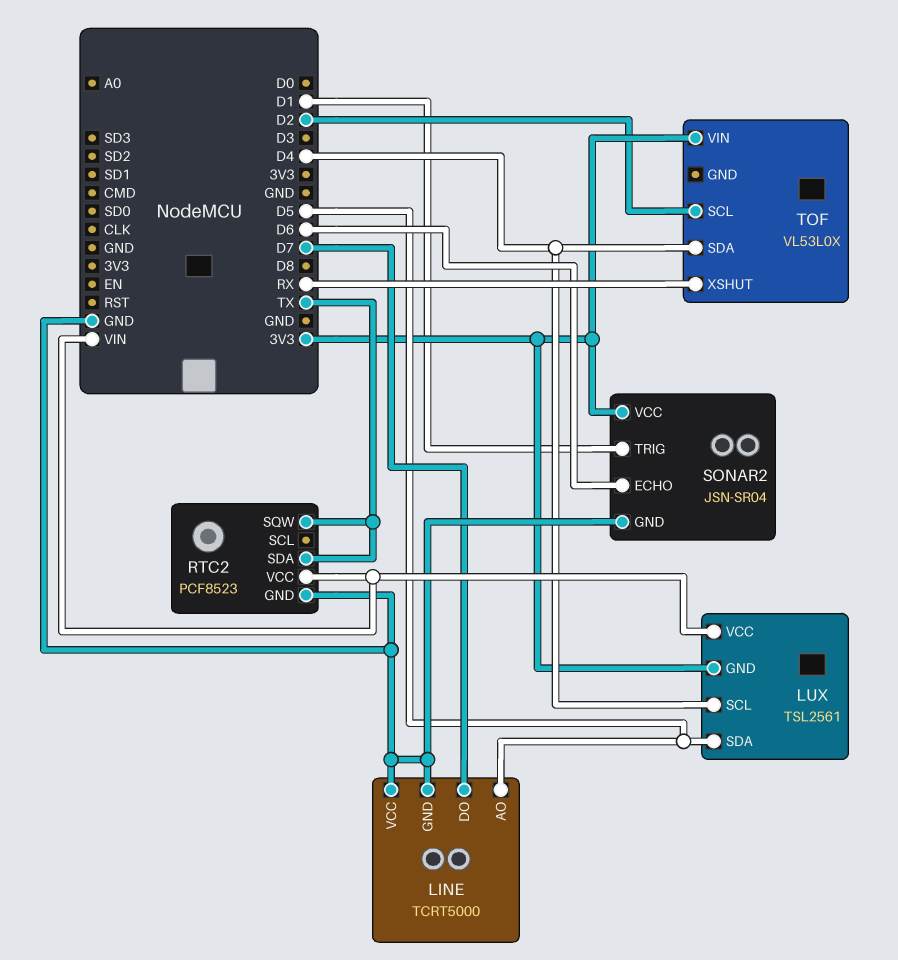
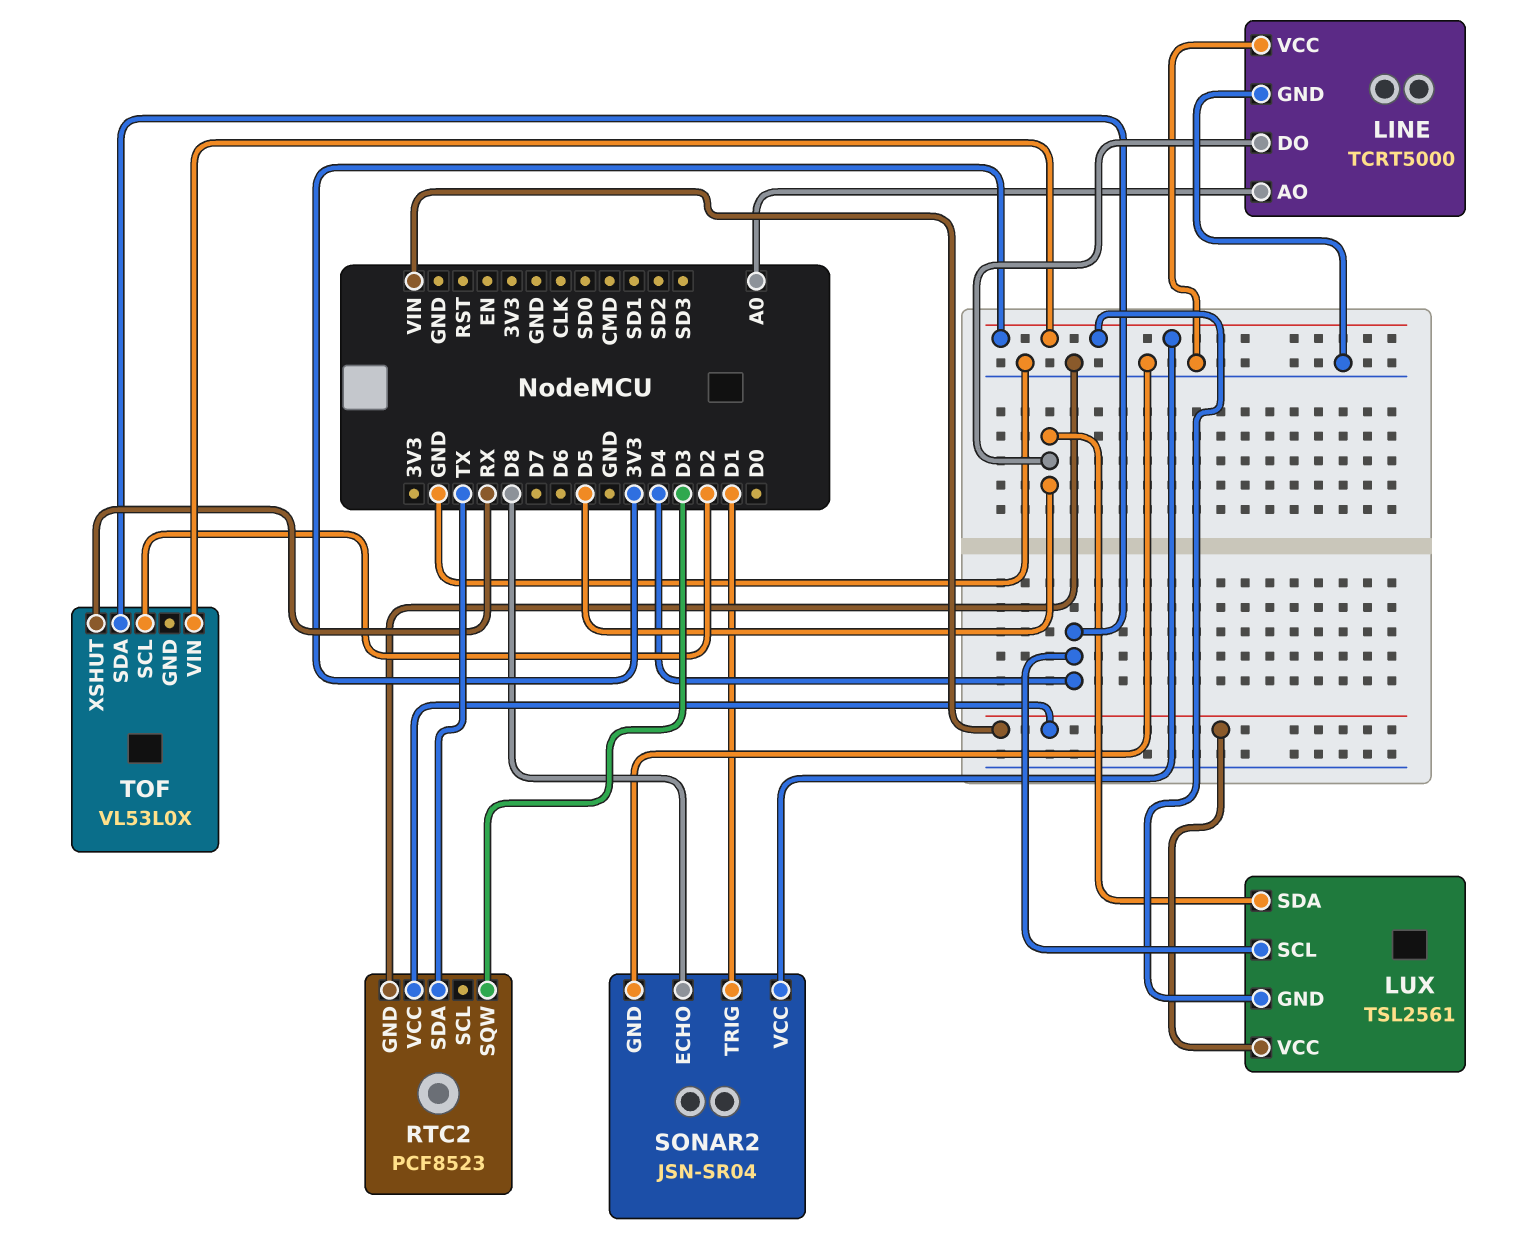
LINE pin AO: D5 -> A0
LINE pin DO: D7 -> D5
RTC2 pin SQW: TX -> D3
SONAR2 pin ECHO: D6 -> D8

